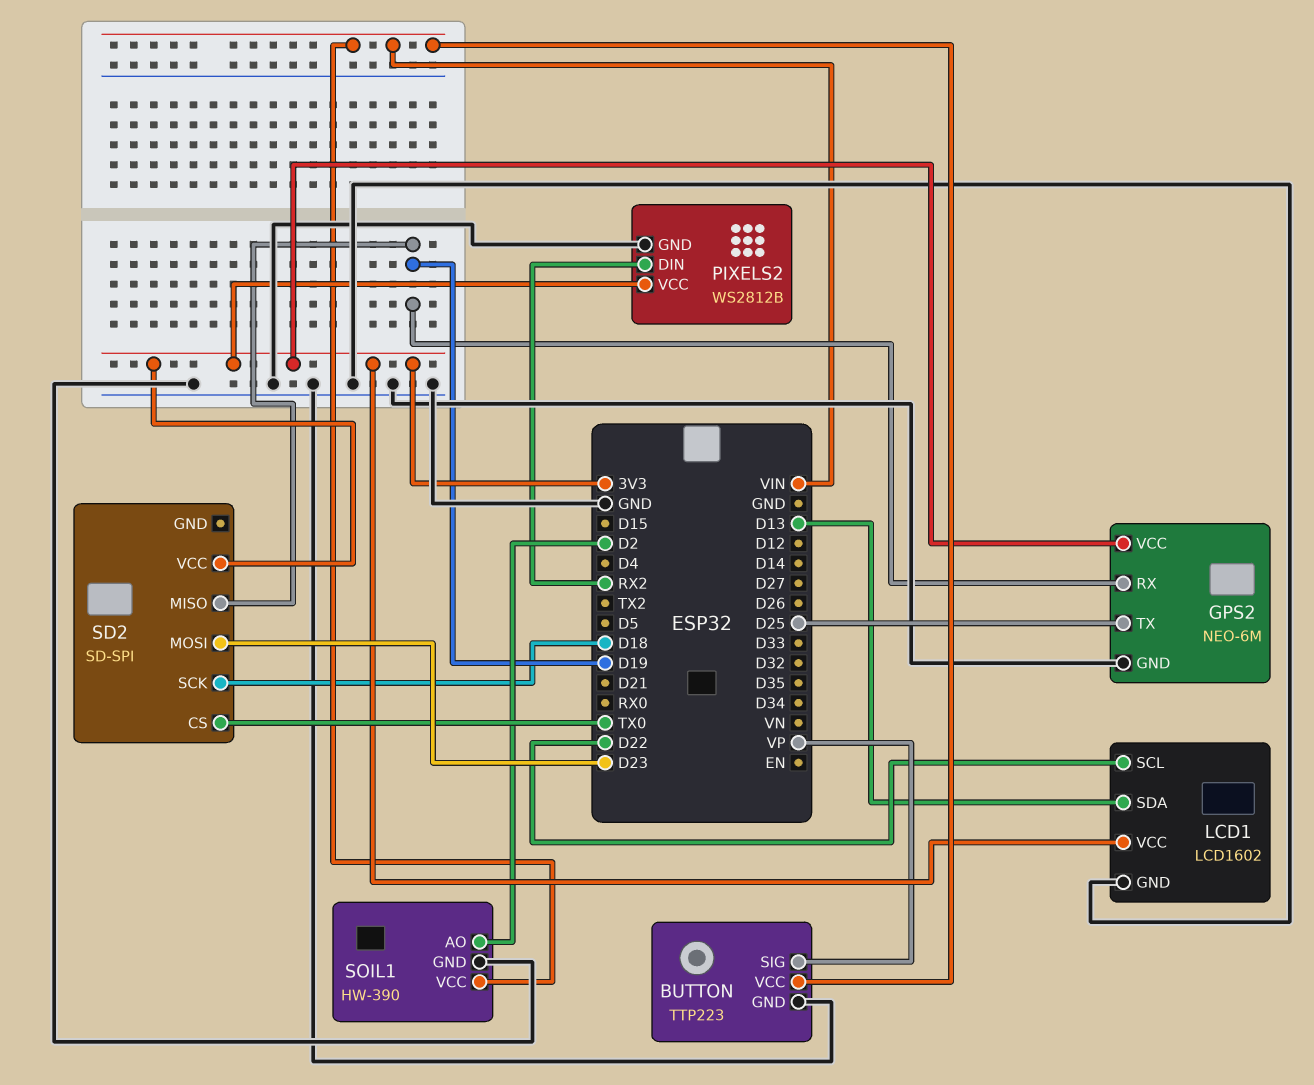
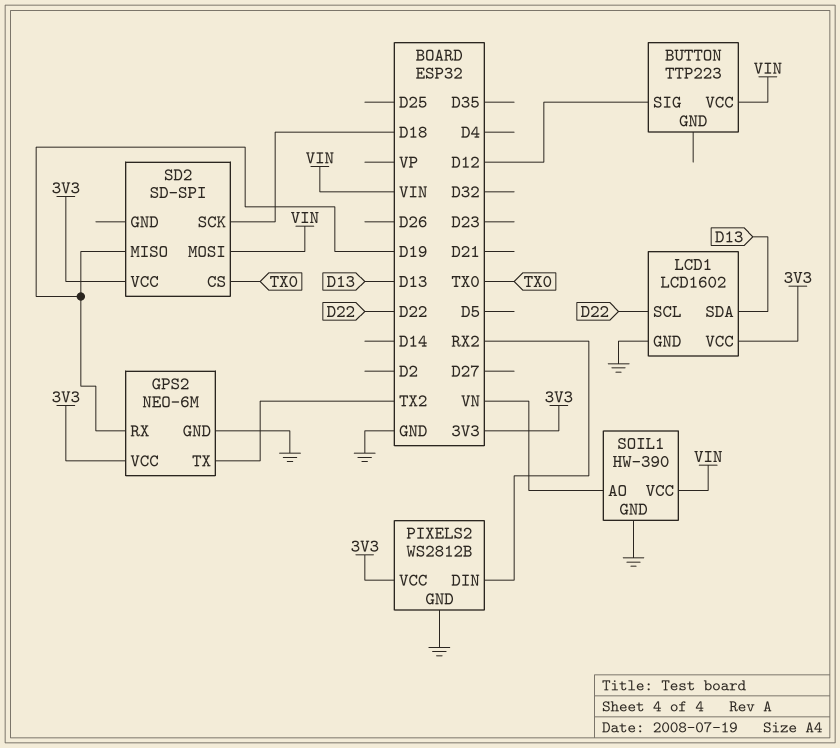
BUTTON pin GND: GND -> none
BUTTON pin SIG: VP -> D12
GPS2 pin TX: D25 -> TX2
SD2 pin MOSI: D23 -> VIN
SOIL1 pin AO: D2 -> VN

